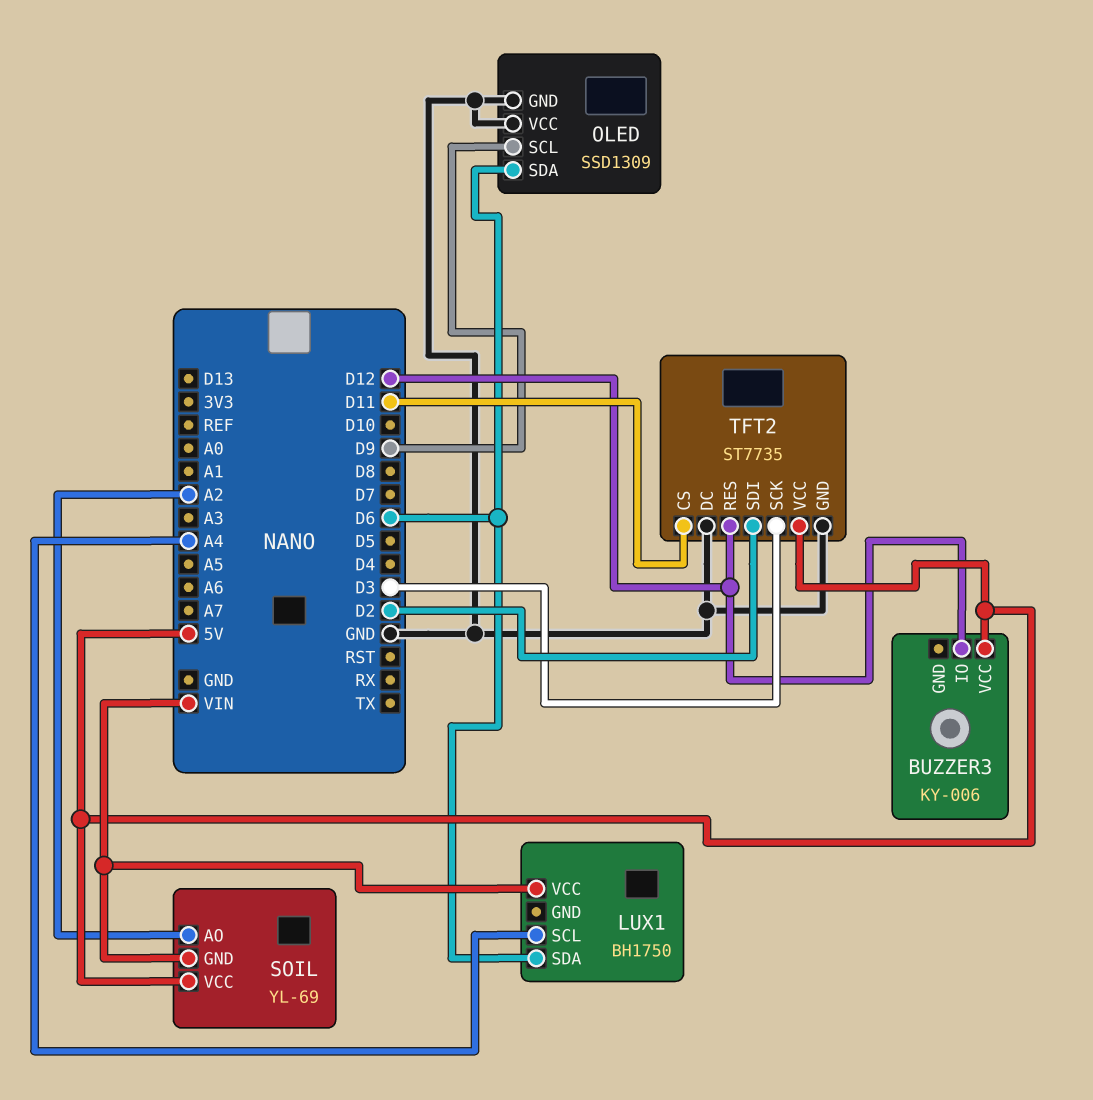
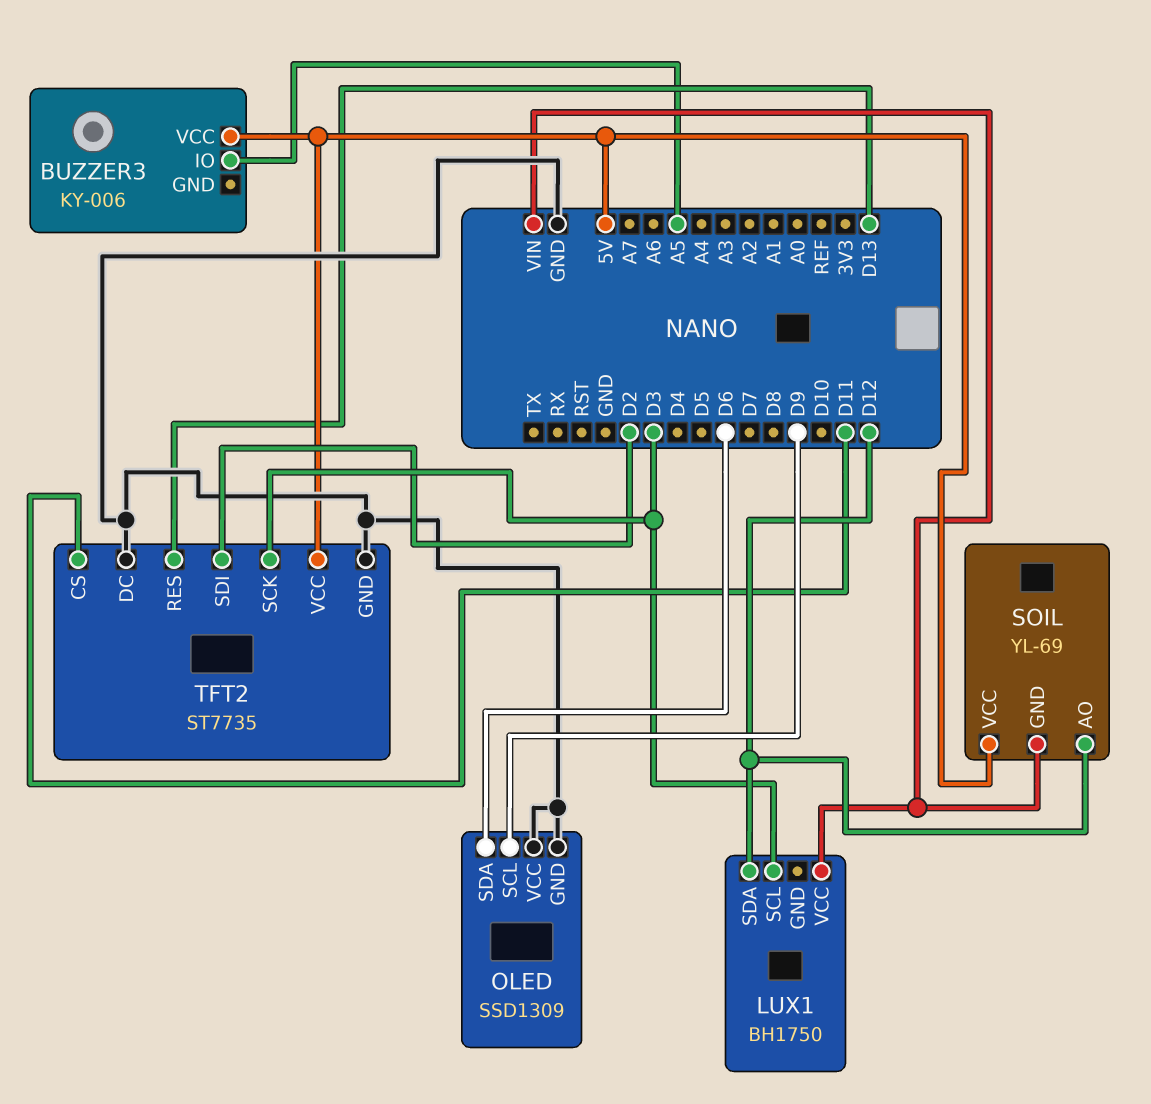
BUZZER3 pin IO: D12 -> A5
LUX1 pin SCL: A4 -> D3
LUX1 pin SDA: D6 -> D12
SOIL pin AO: A2 -> D12
TFT2 pin RES: D12 -> D13

